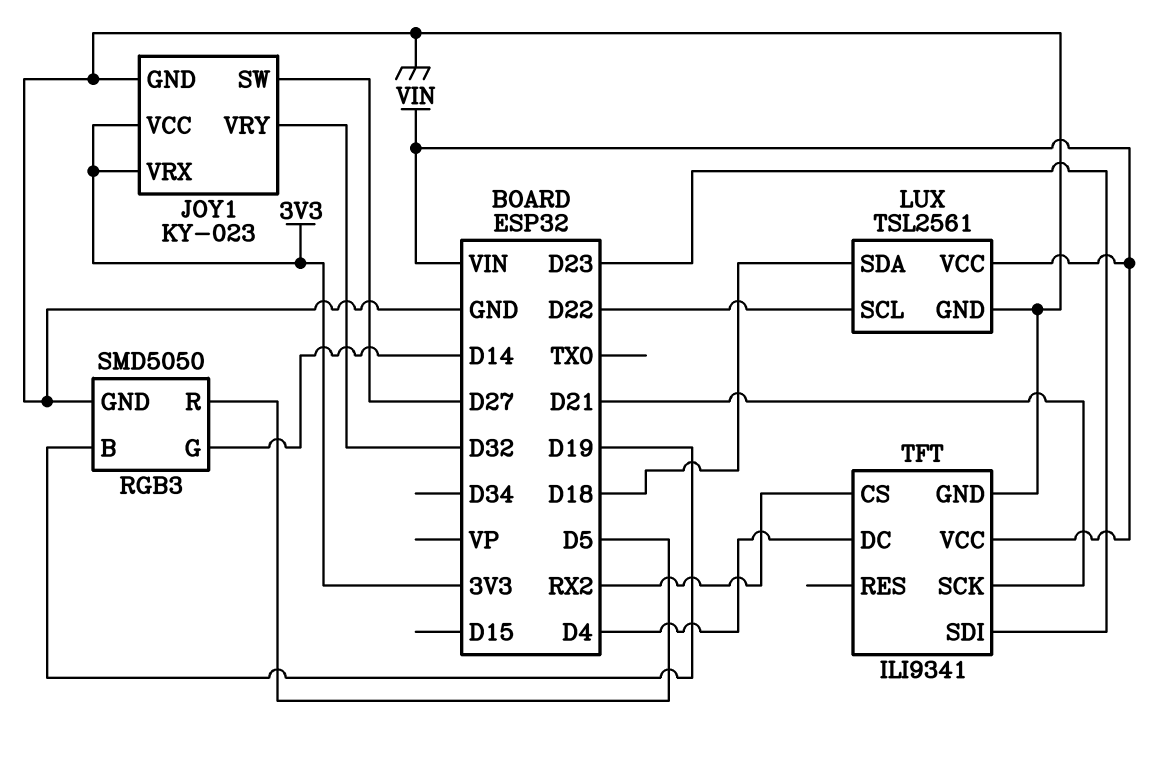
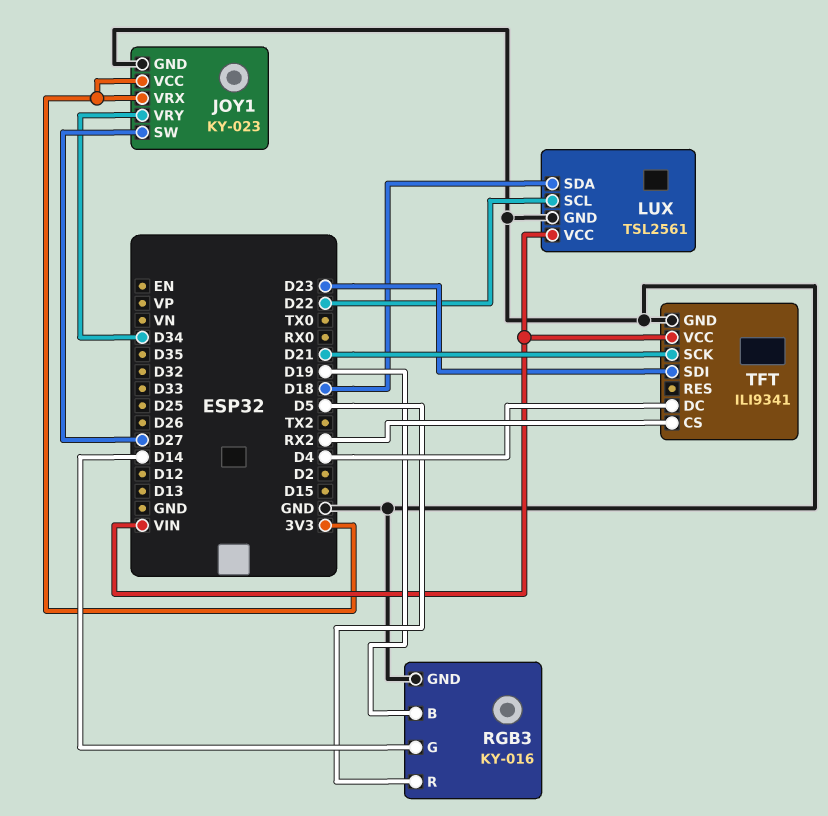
JOY1 pin VRY: D32 -> D34
RGB3: SMD5050 -> KY-016

